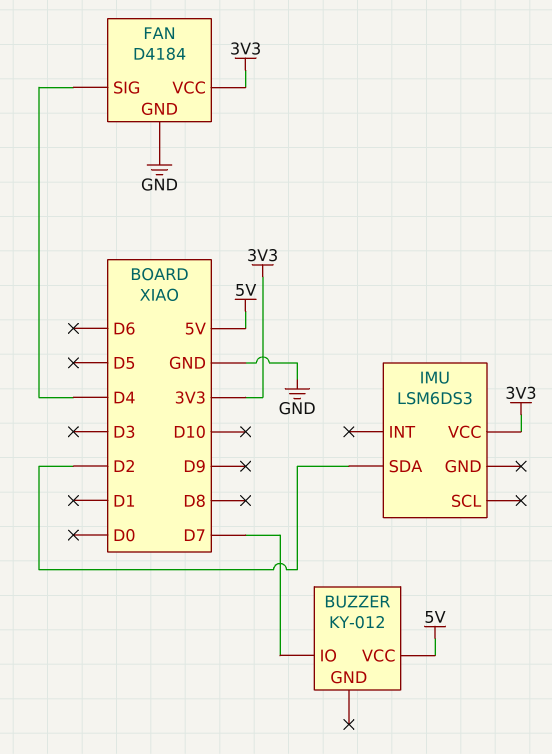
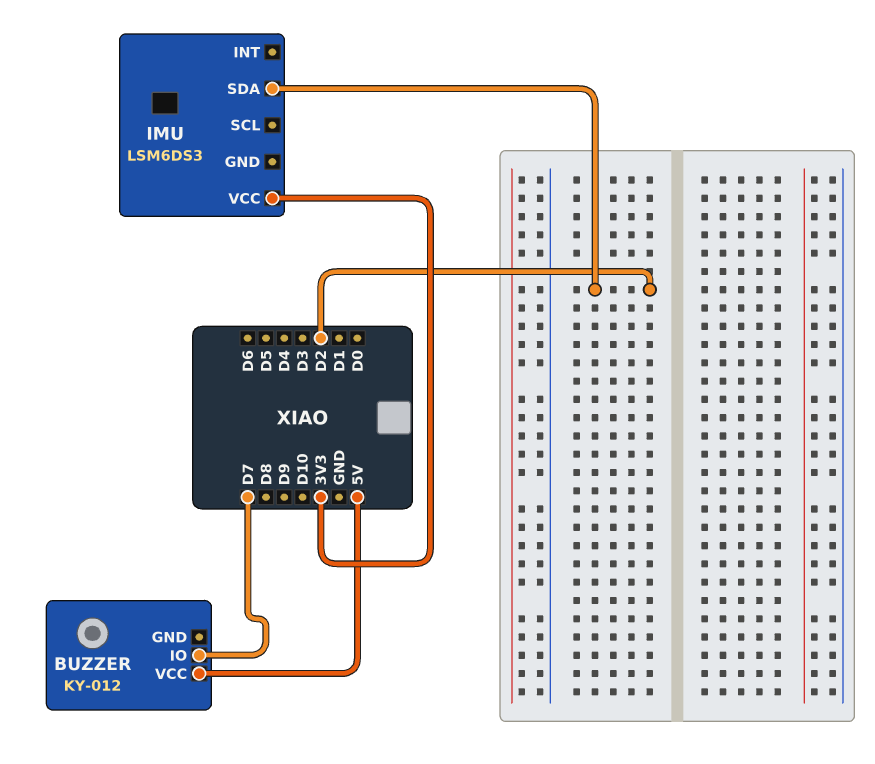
FAN: D4184 -> none
FAN pin GND: GND -> none
FAN pin SIG: D4 -> none
FAN pin VCC: 3V3 -> none

